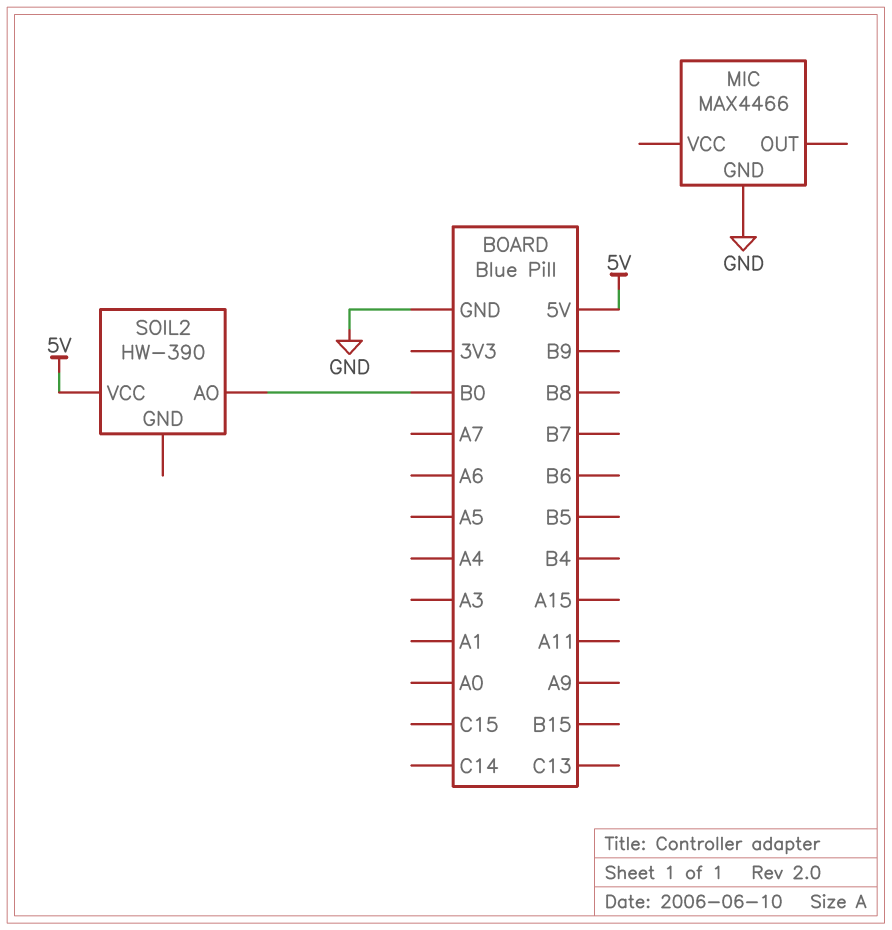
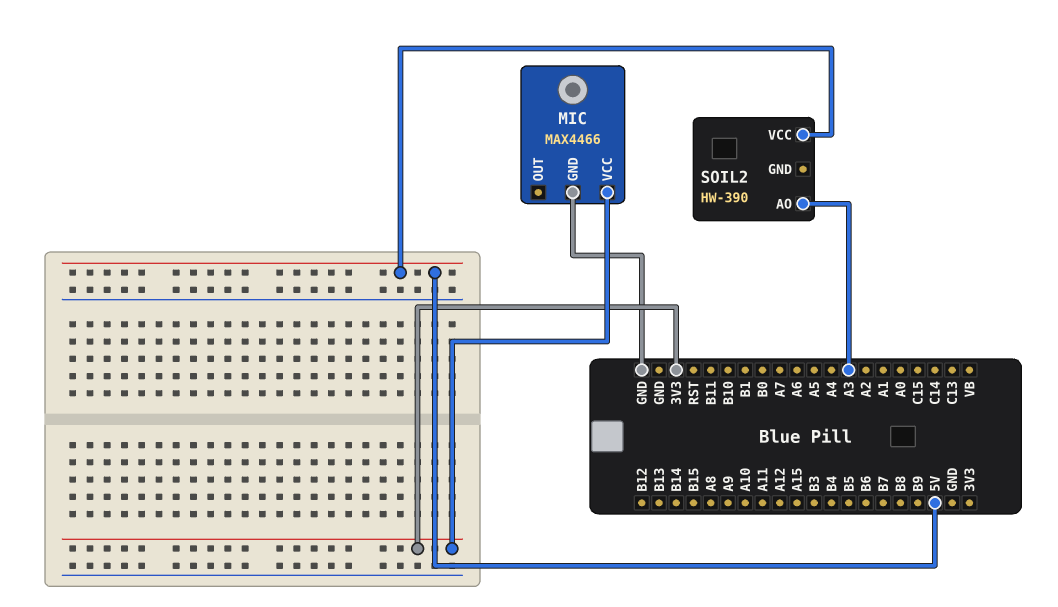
MIC pin VCC: none -> 3V3
SOIL2 pin AO: B0 -> A3

